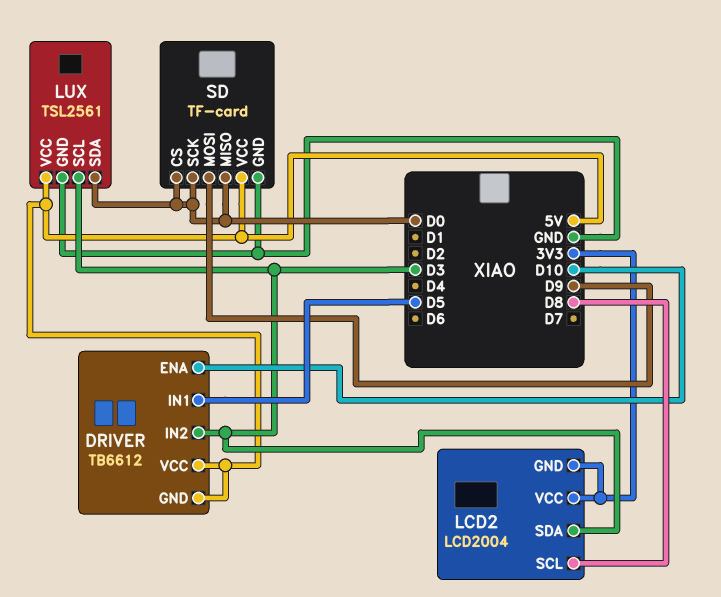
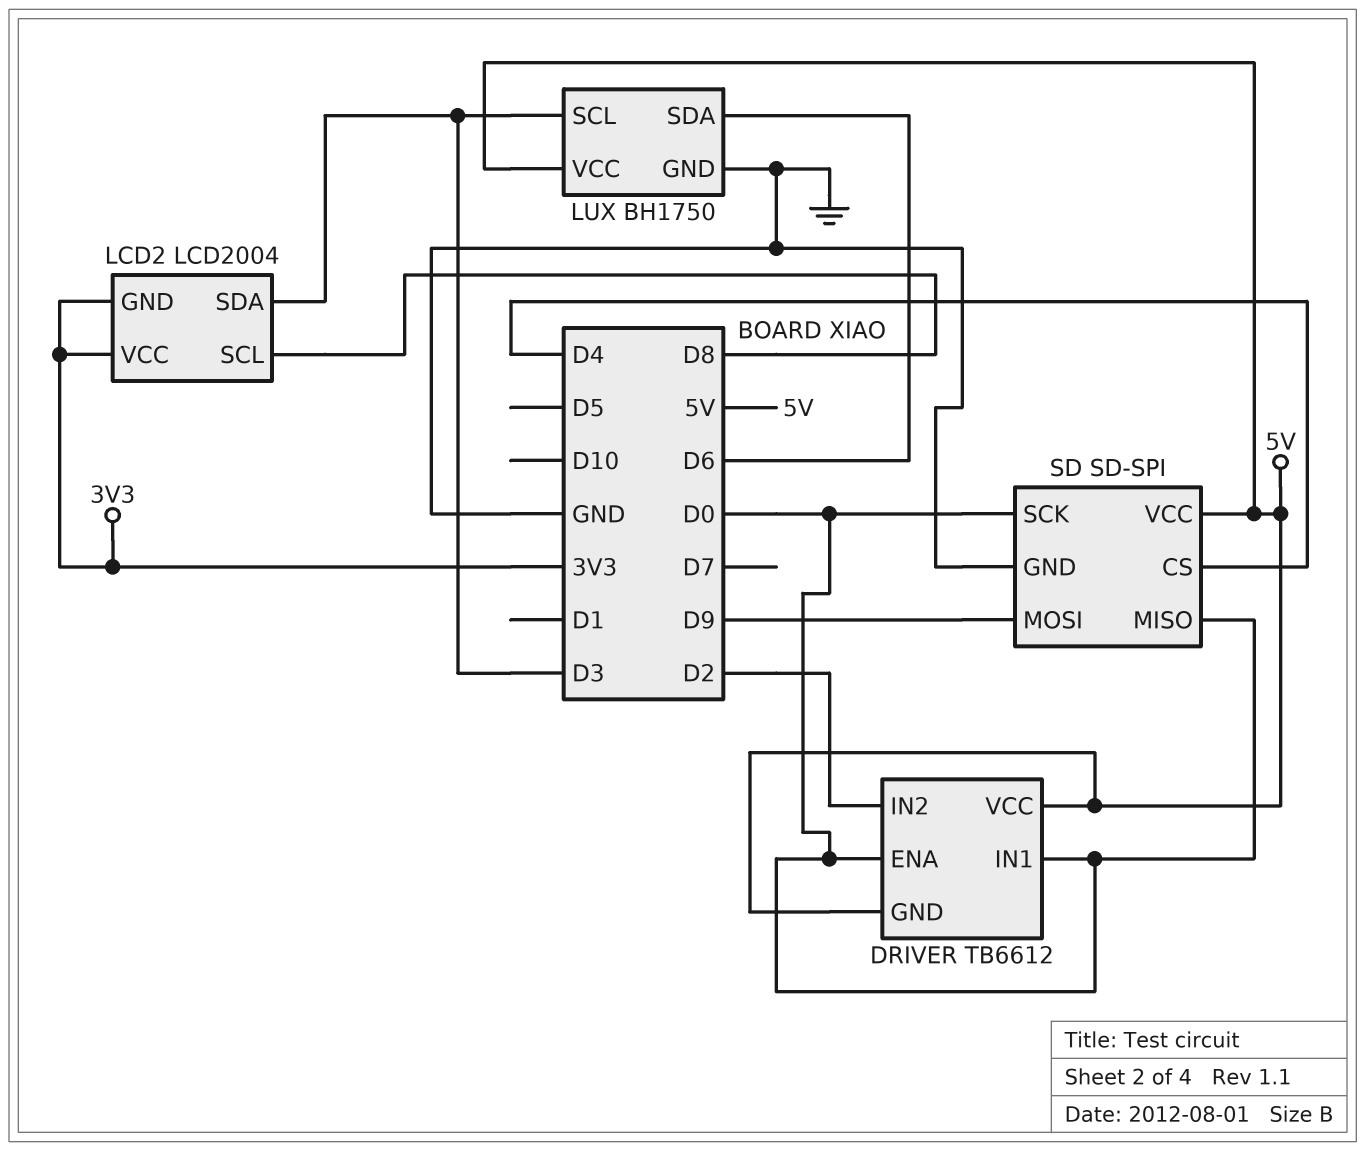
DRIVER pin ENA: D10 -> D0
DRIVER pin IN1: D5 -> D0
DRIVER pin IN2: D3 -> D2
LUX: TSL2561 -> BH1750
LUX pin SDA: D0 -> D6
SD: TF-card -> SD-SPI
SD pin CS: D0 -> D4

